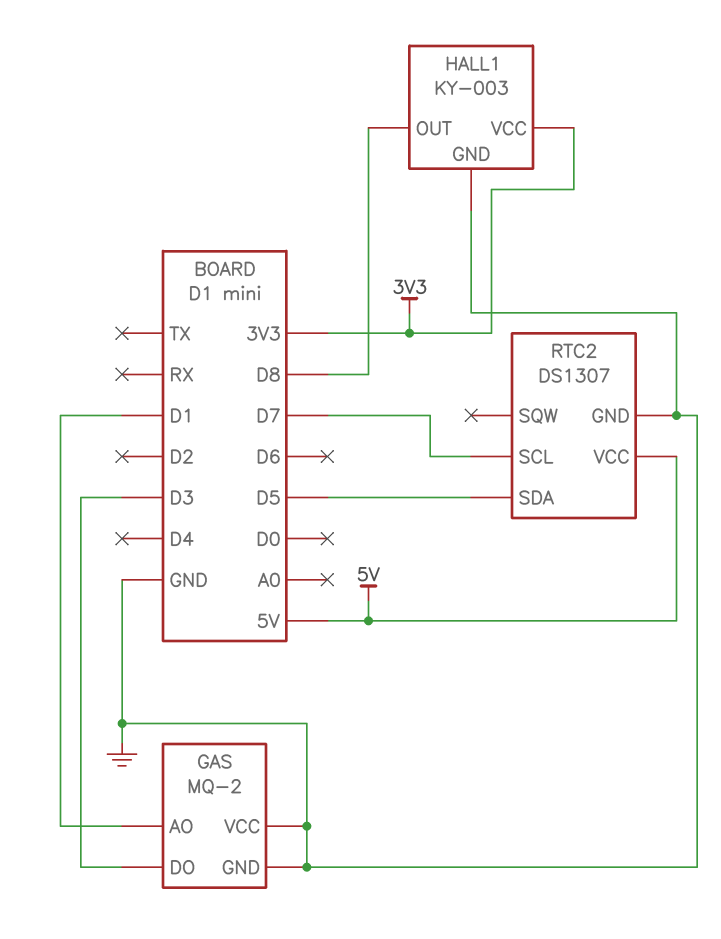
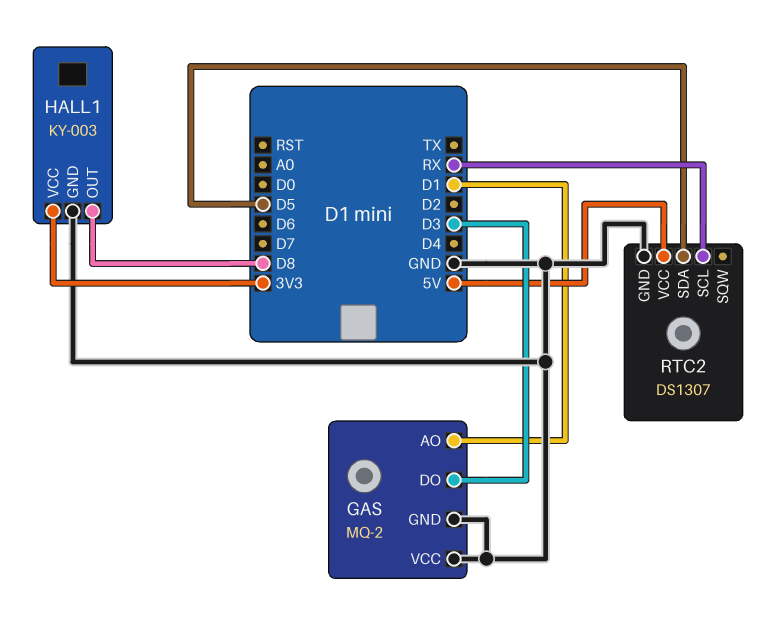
RTC2 pin SCL: D7 -> RX

